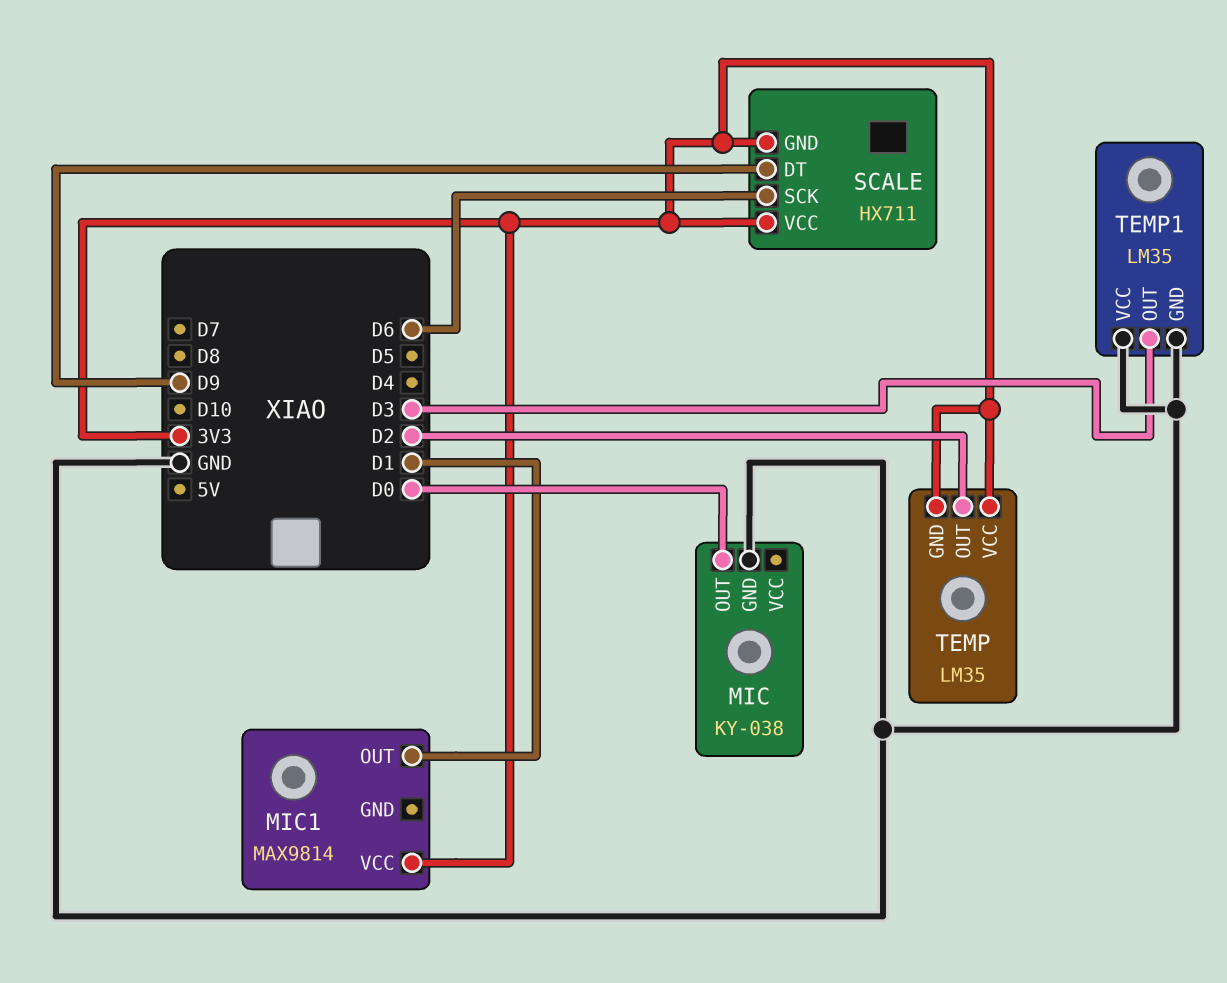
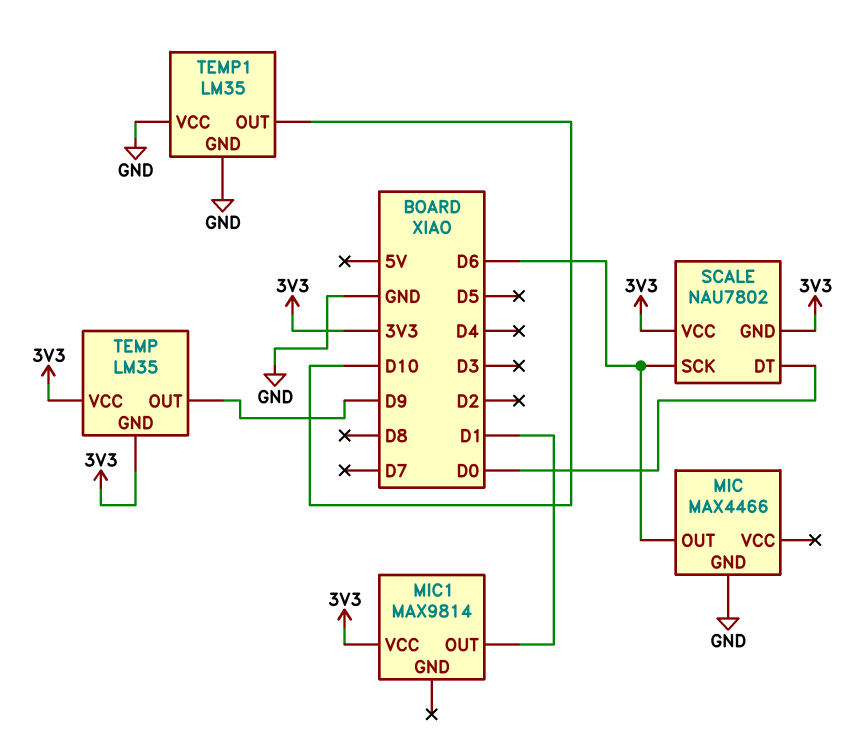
MIC: KY-038 -> MAX4466
MIC pin OUT: D0 -> D6
SCALE: HX711 -> NAU7802
SCALE pin DT: D9 -> D0
TEMP pin OUT: D2 -> D9
TEMP1 pin OUT: D3 -> D10

